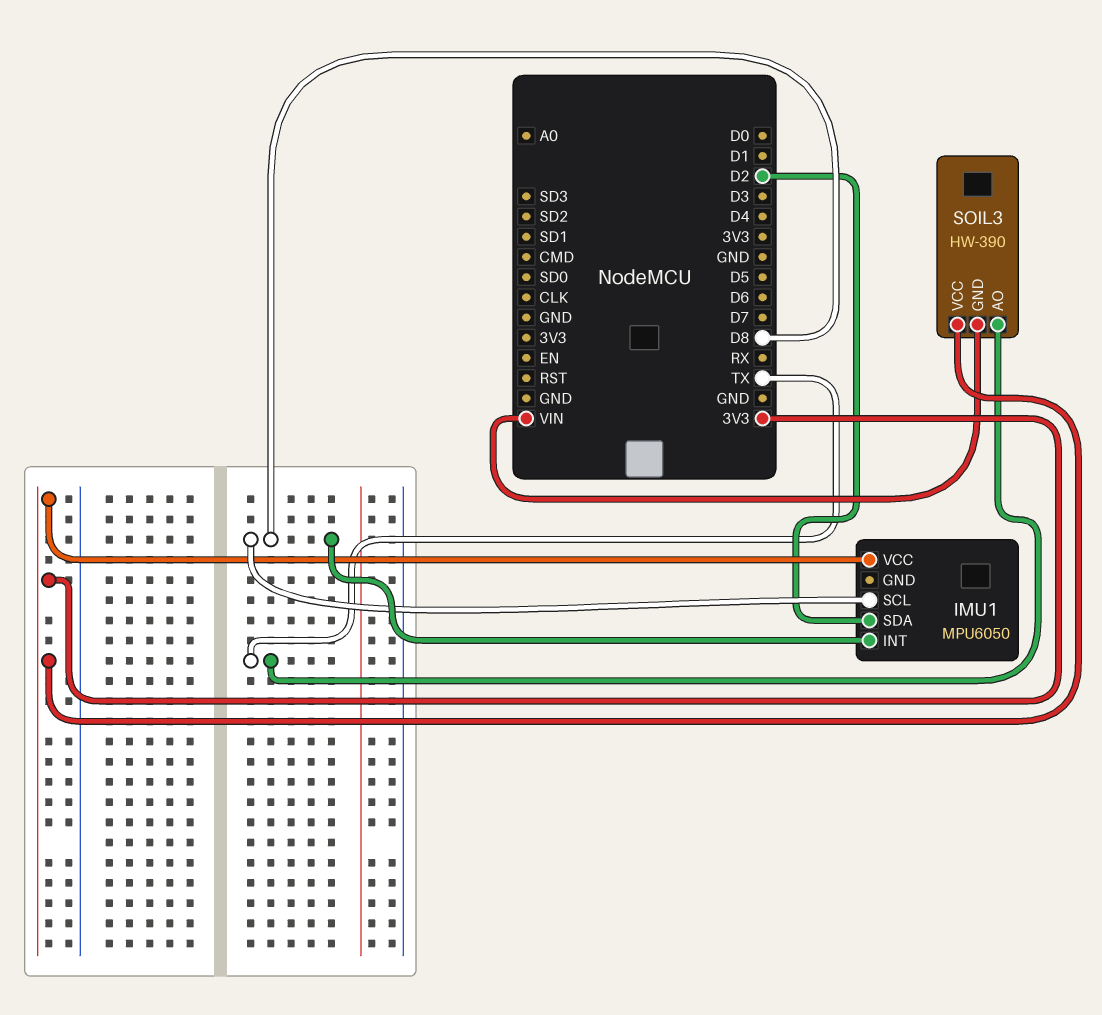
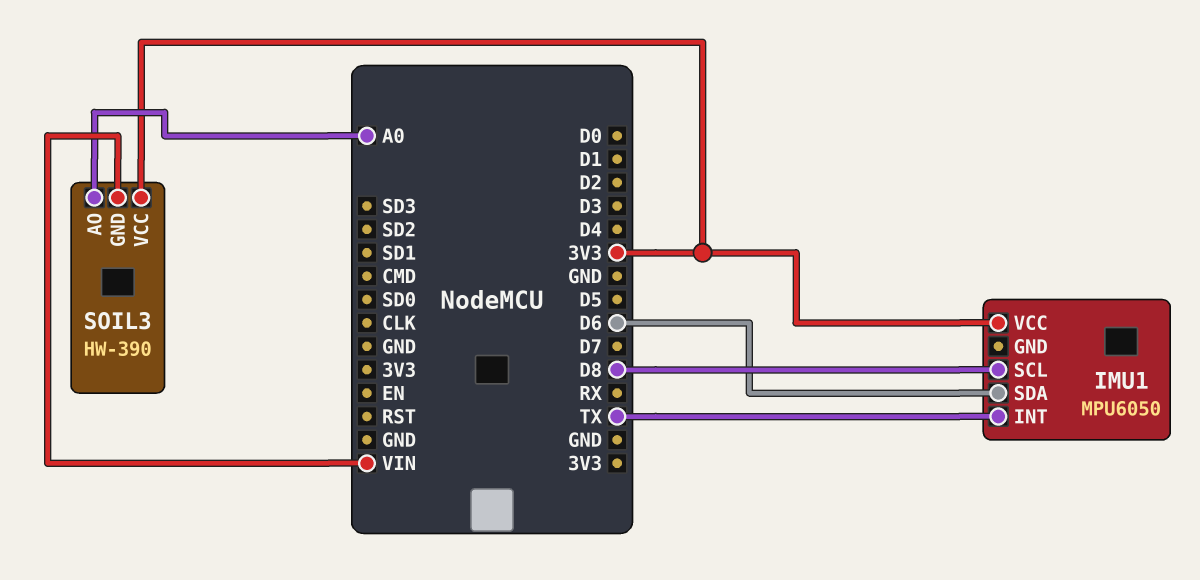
IMU1 pin INT: D8 -> TX
IMU1 pin SDA: D2 -> D6
SOIL3 pin AO: TX -> A0

